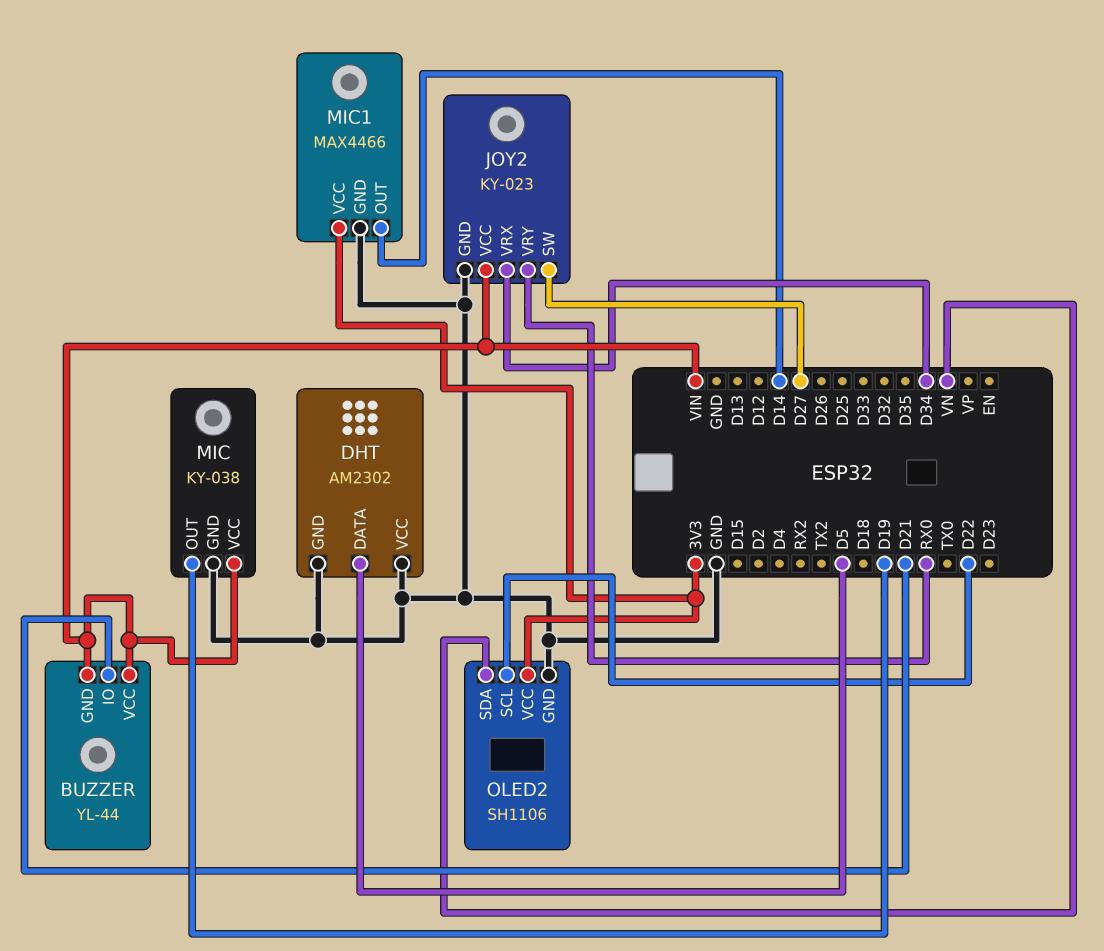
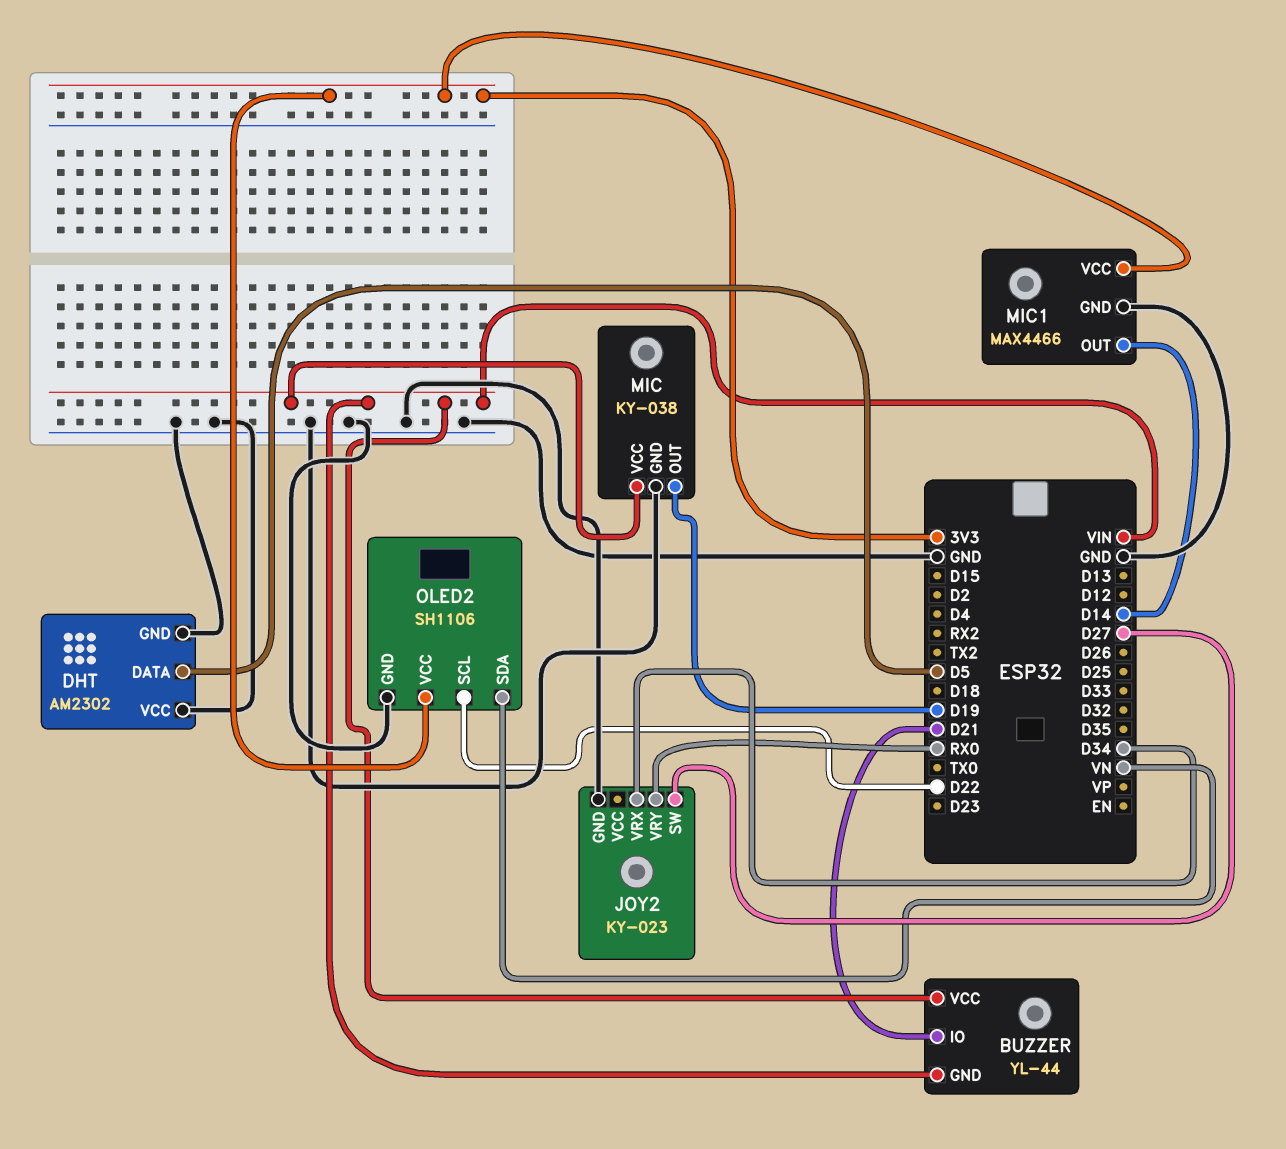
JOY2 pin VCC: VIN -> none

